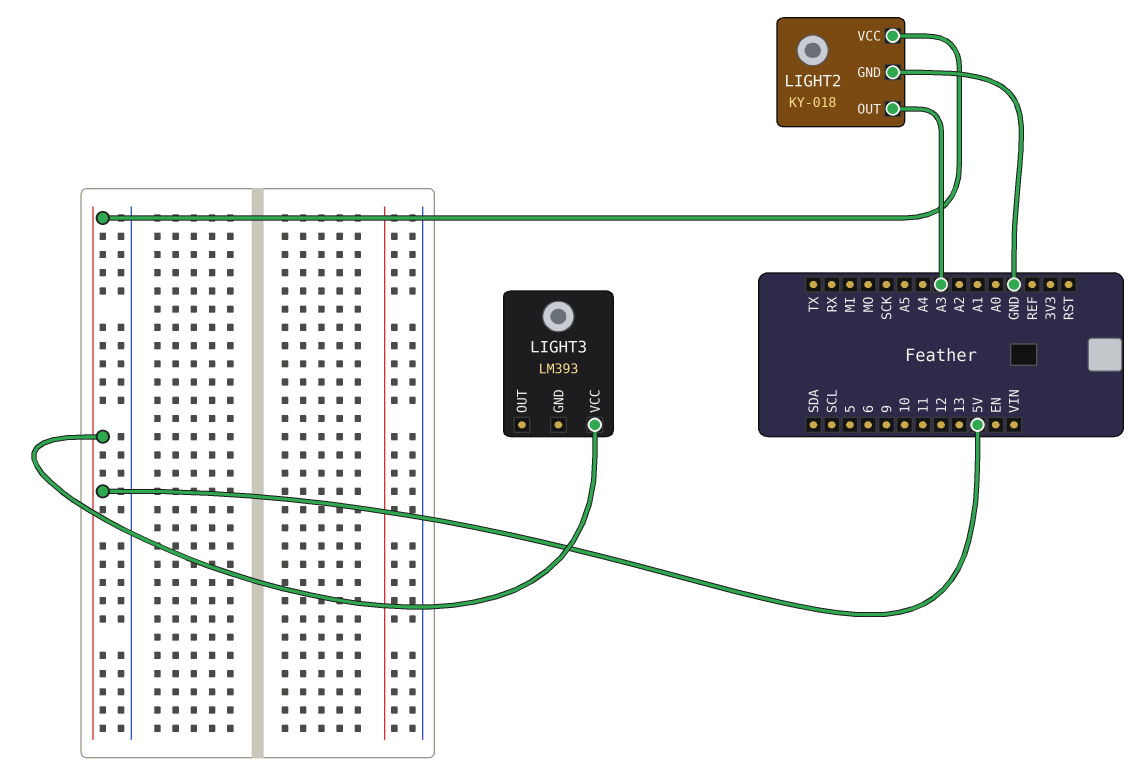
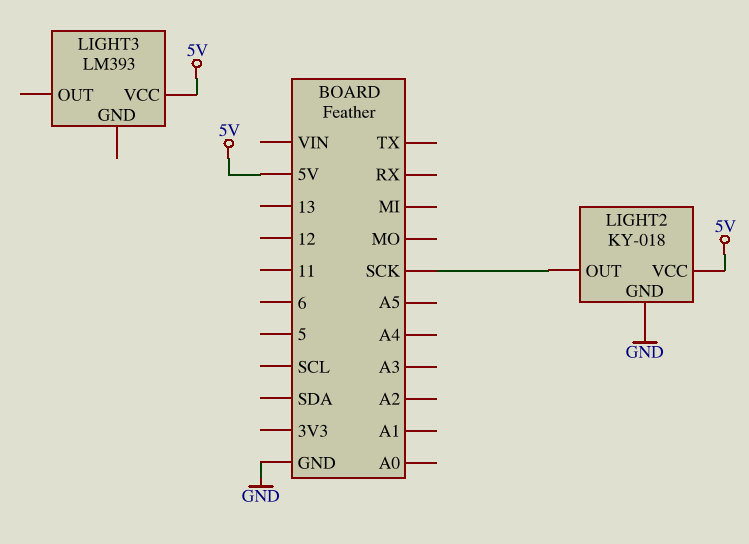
LIGHT2 pin OUT: A3 -> SCK

